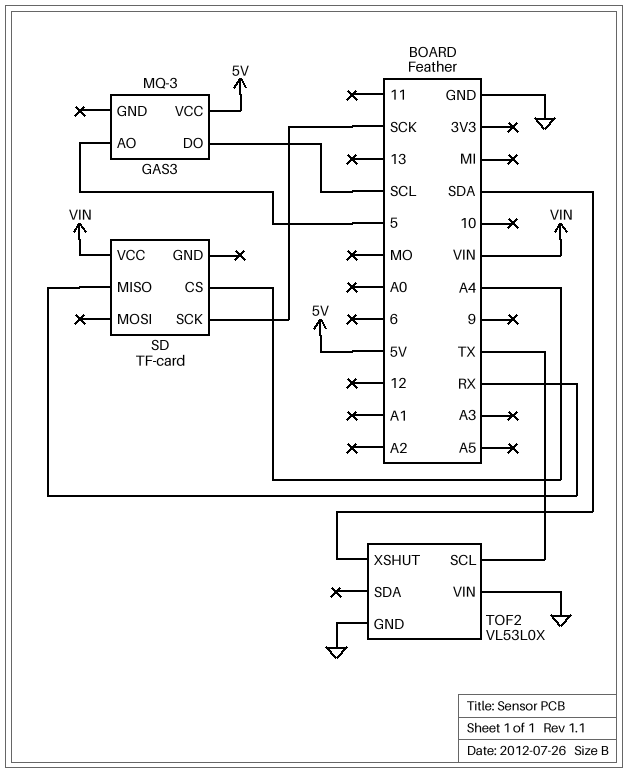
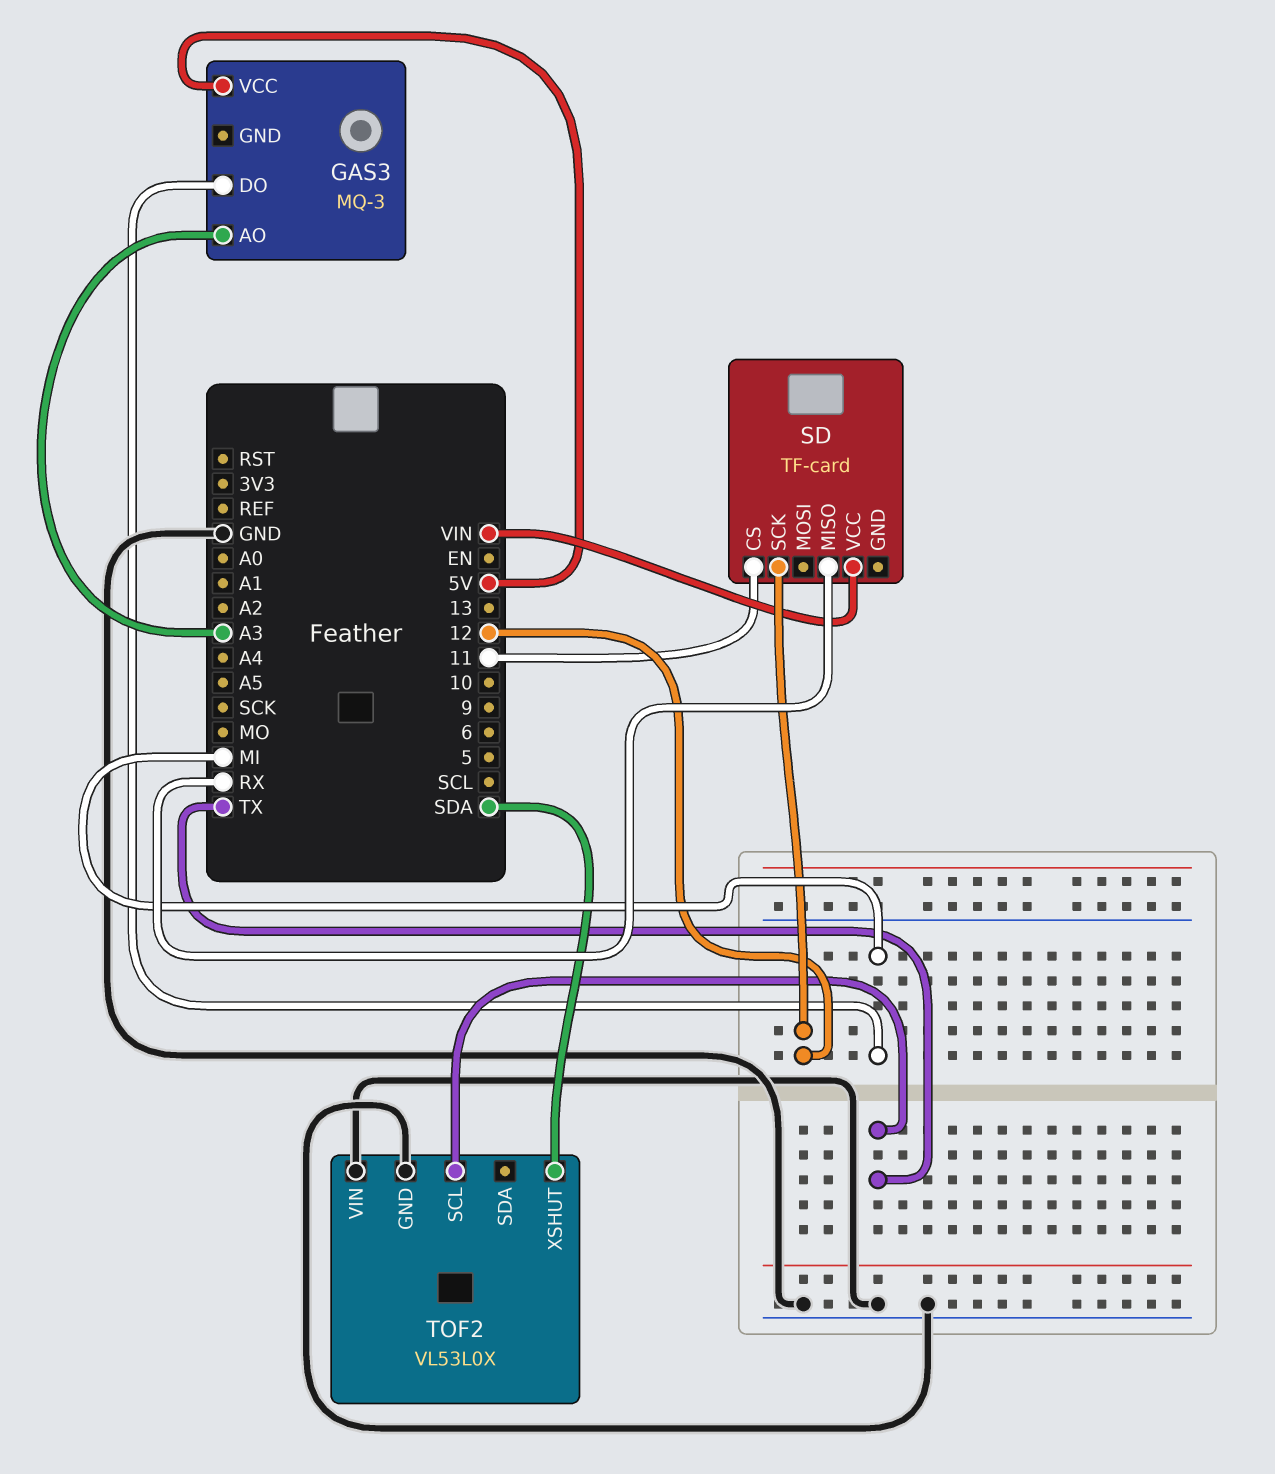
GAS3 pin AO: 5 -> A3
GAS3 pin DO: SCL -> MI
SD pin CS: A4 -> 11
SD pin SCK: SCK -> 12

